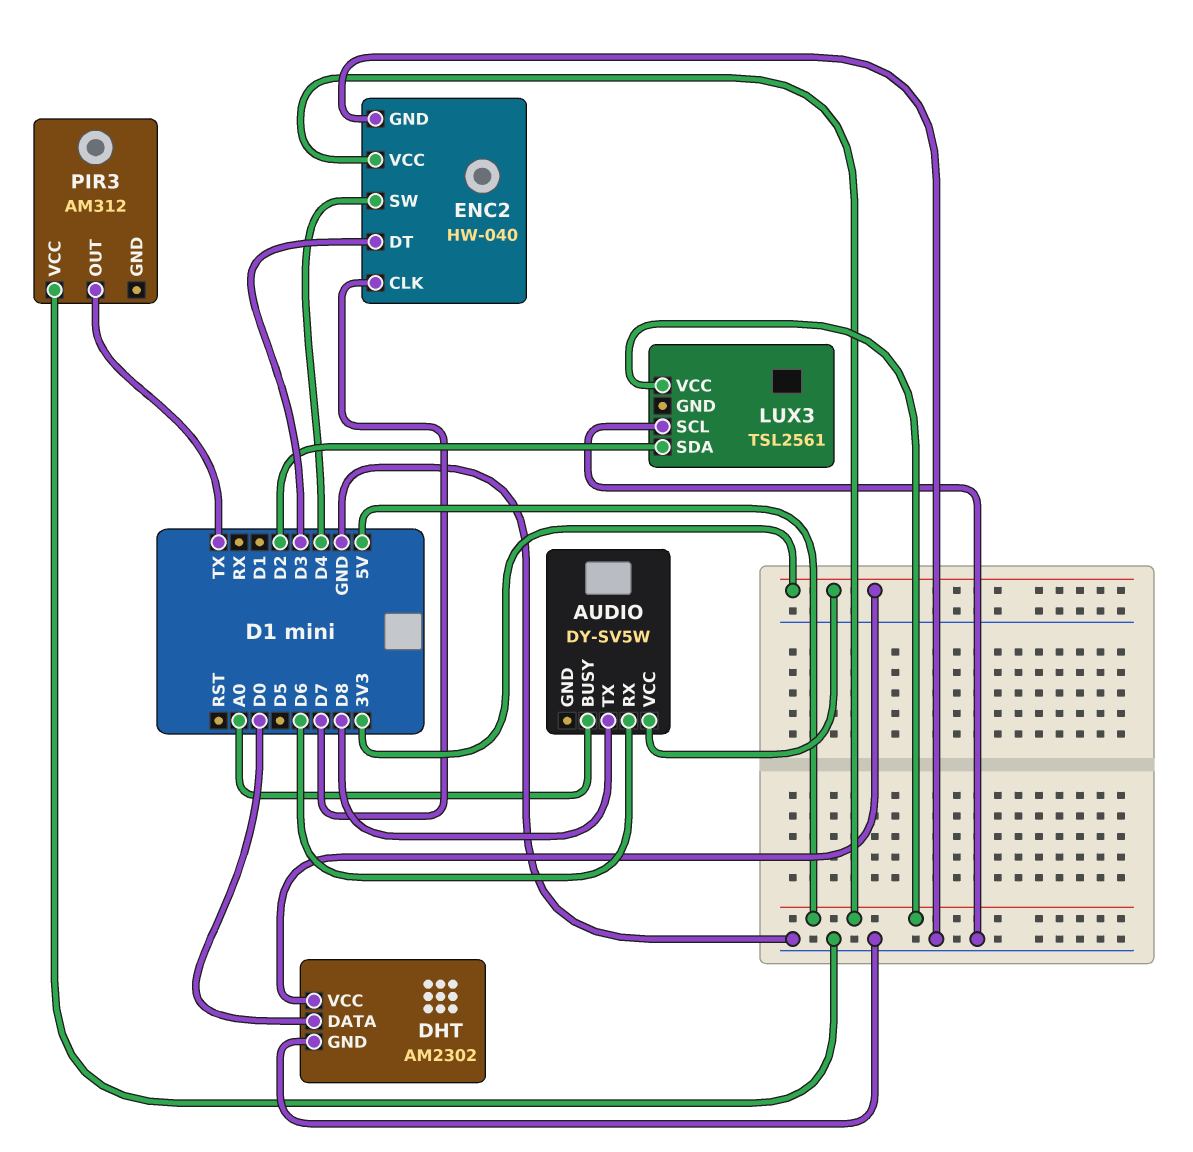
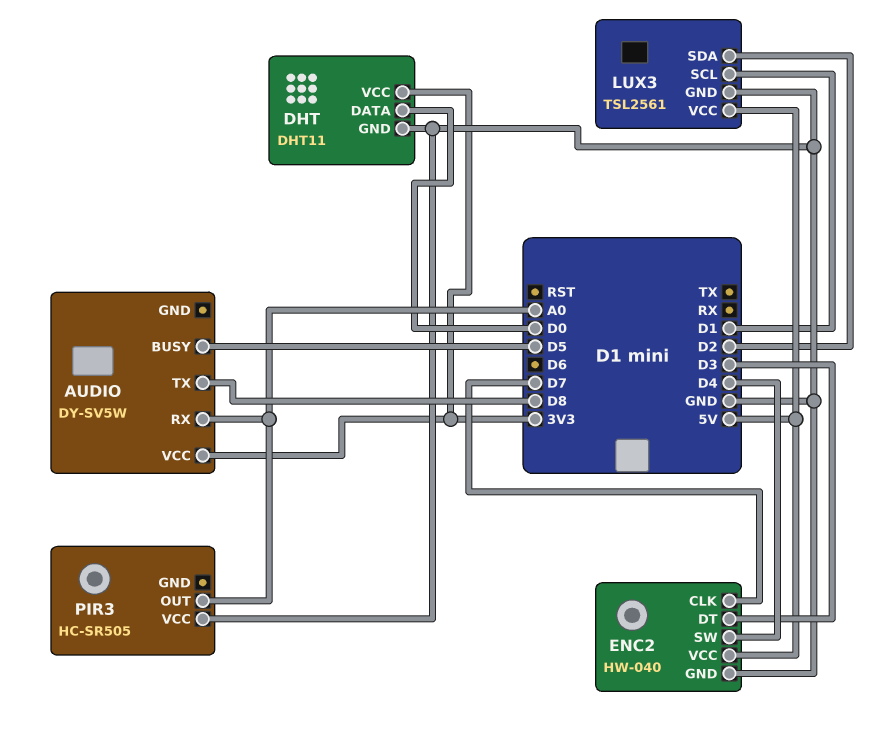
AUDIO pin BUSY: A0 -> D5
AUDIO pin RX: D6 -> A0
DHT: AM2302 -> DHT11
LUX3 pin GND: none -> GND
LUX3 pin SCL: GND -> D1
PIR3: AM312 -> HC-SR505
PIR3 pin OUT: TX -> A0

